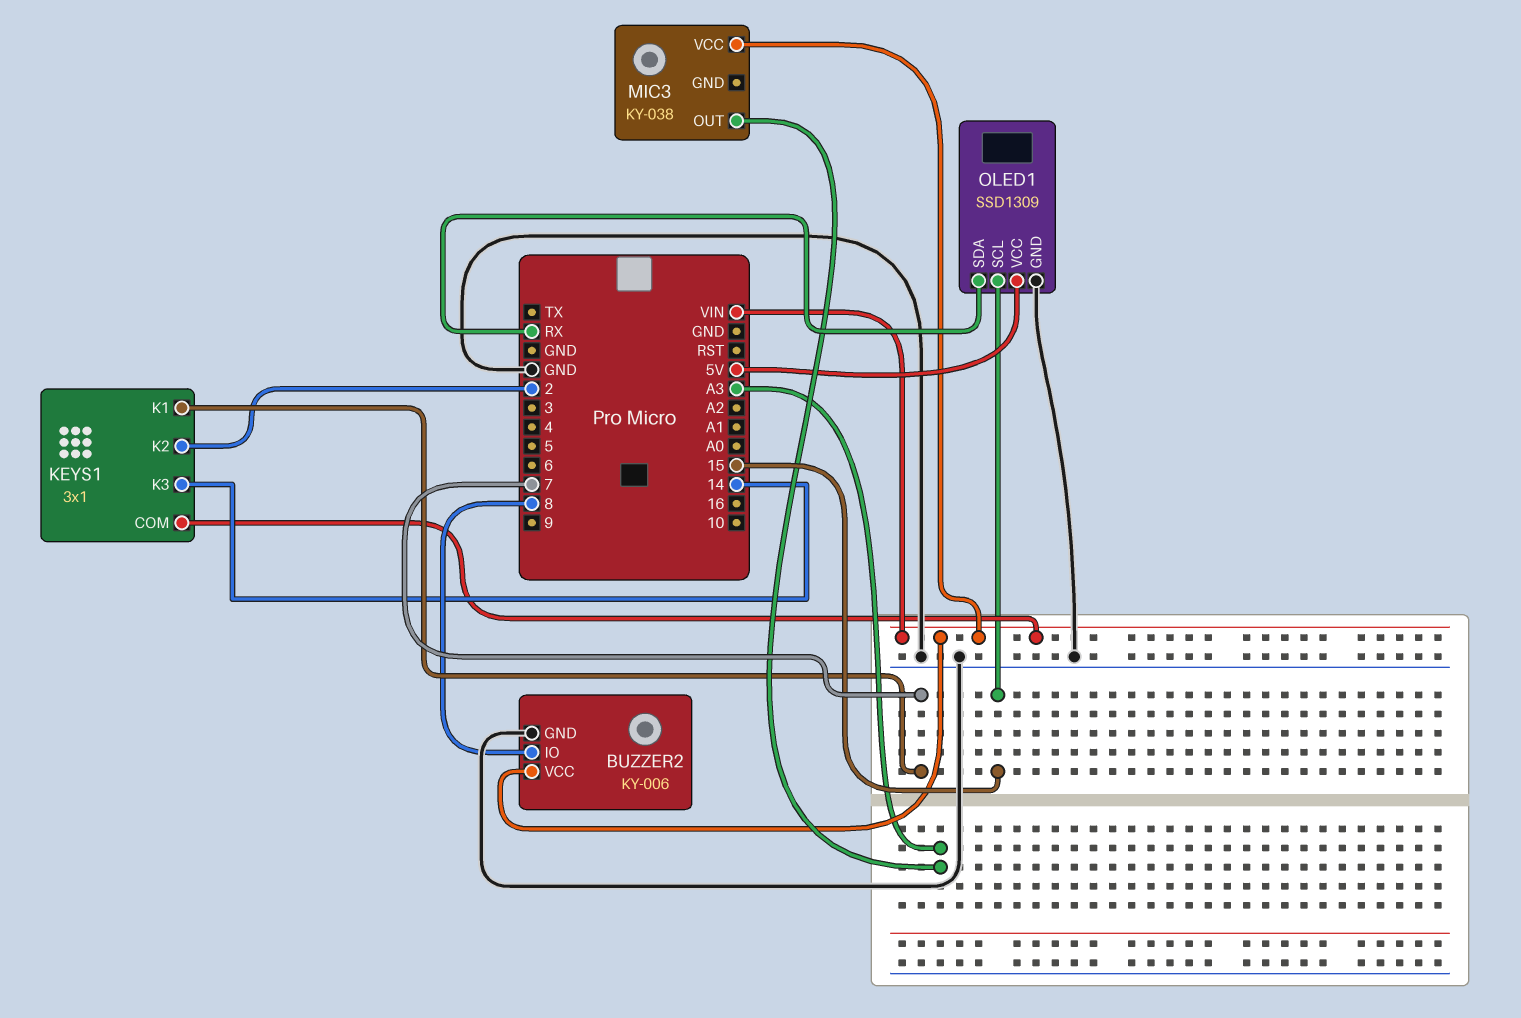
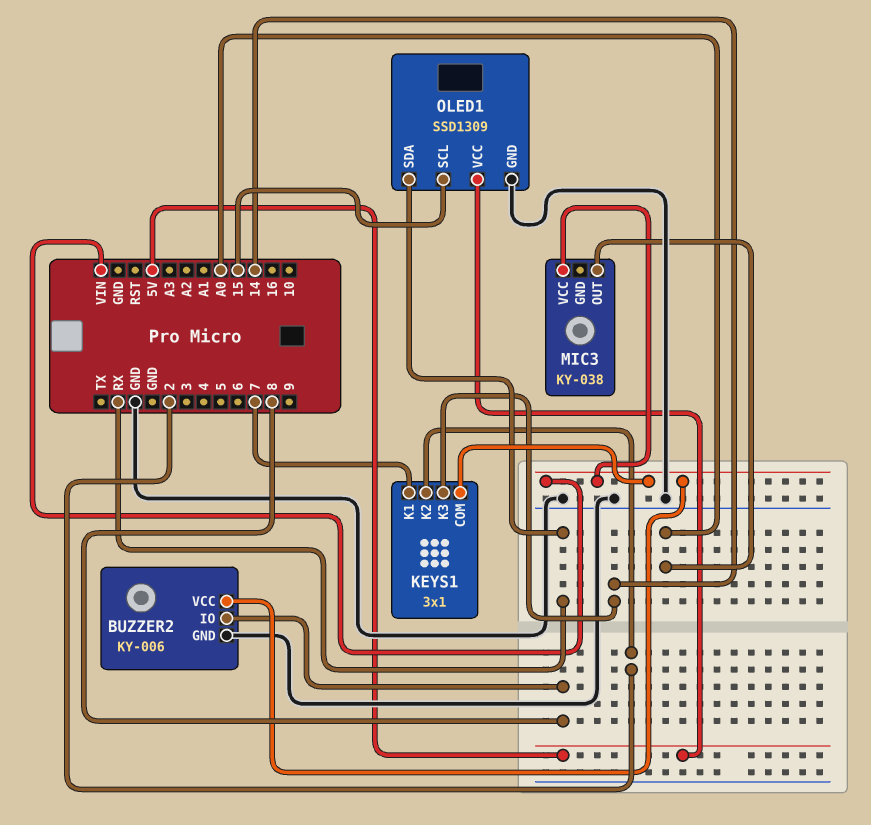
MIC3 pin OUT: A3 -> A0

